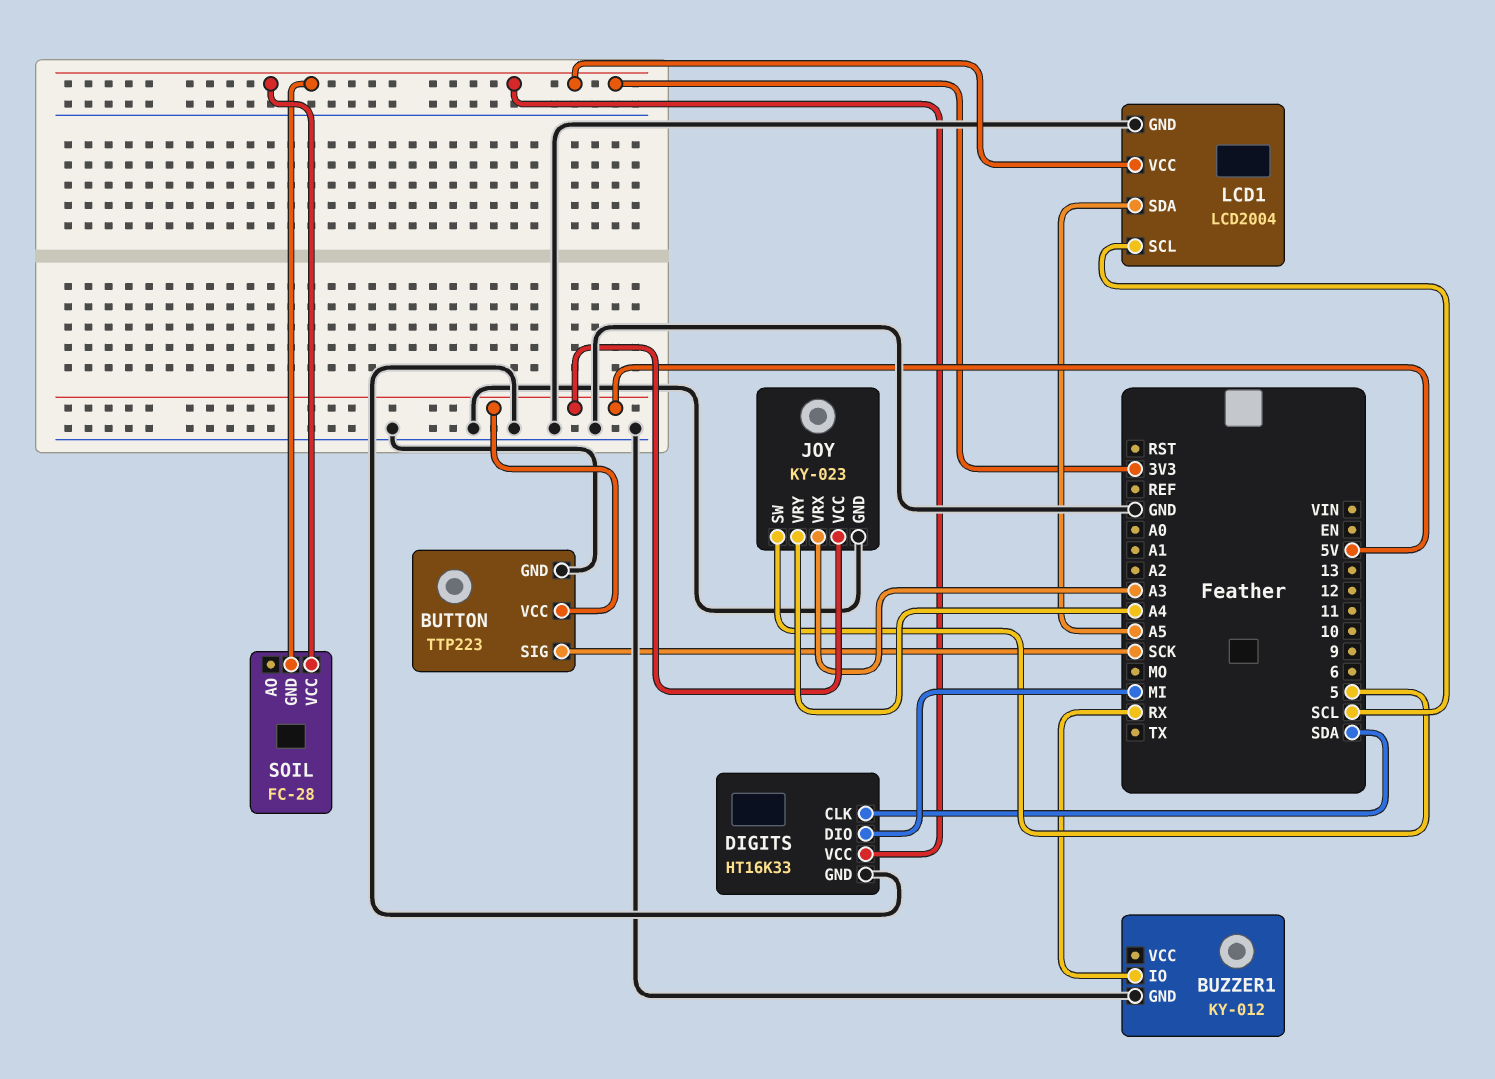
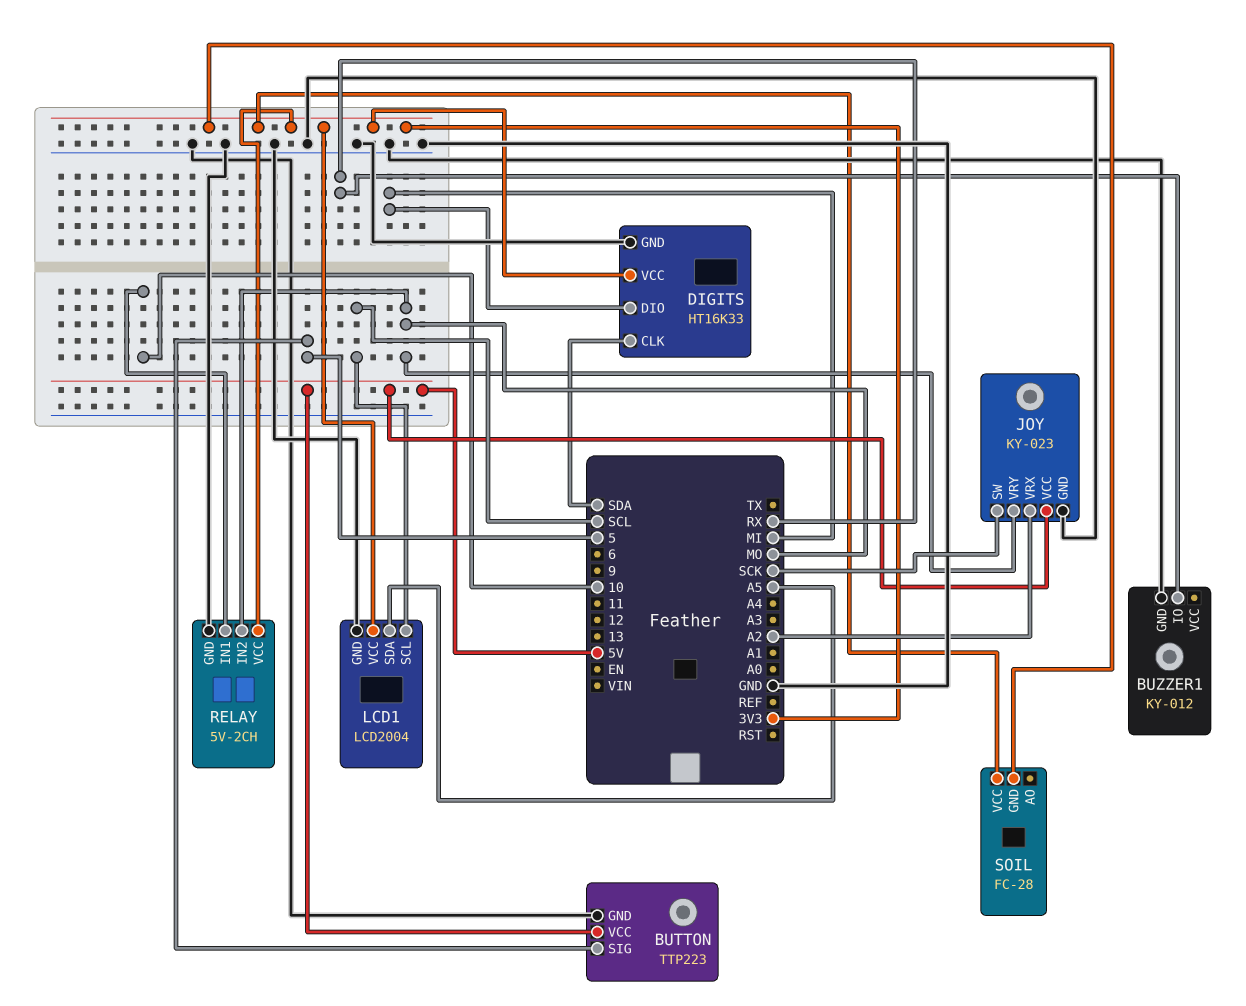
BUTTON pin SIG: SCK -> 5
JOY pin SW: 5 -> SCK
JOY pin VRX: A3 -> A2
JOY pin VRY: A4 -> MO
RELAY: none -> 5V-2CH
RELAY pin GND: none -> GND
RELAY pin IN1: none -> 10
RELAY pin IN2: none -> MO
RELAY pin VCC: none -> 3V3

